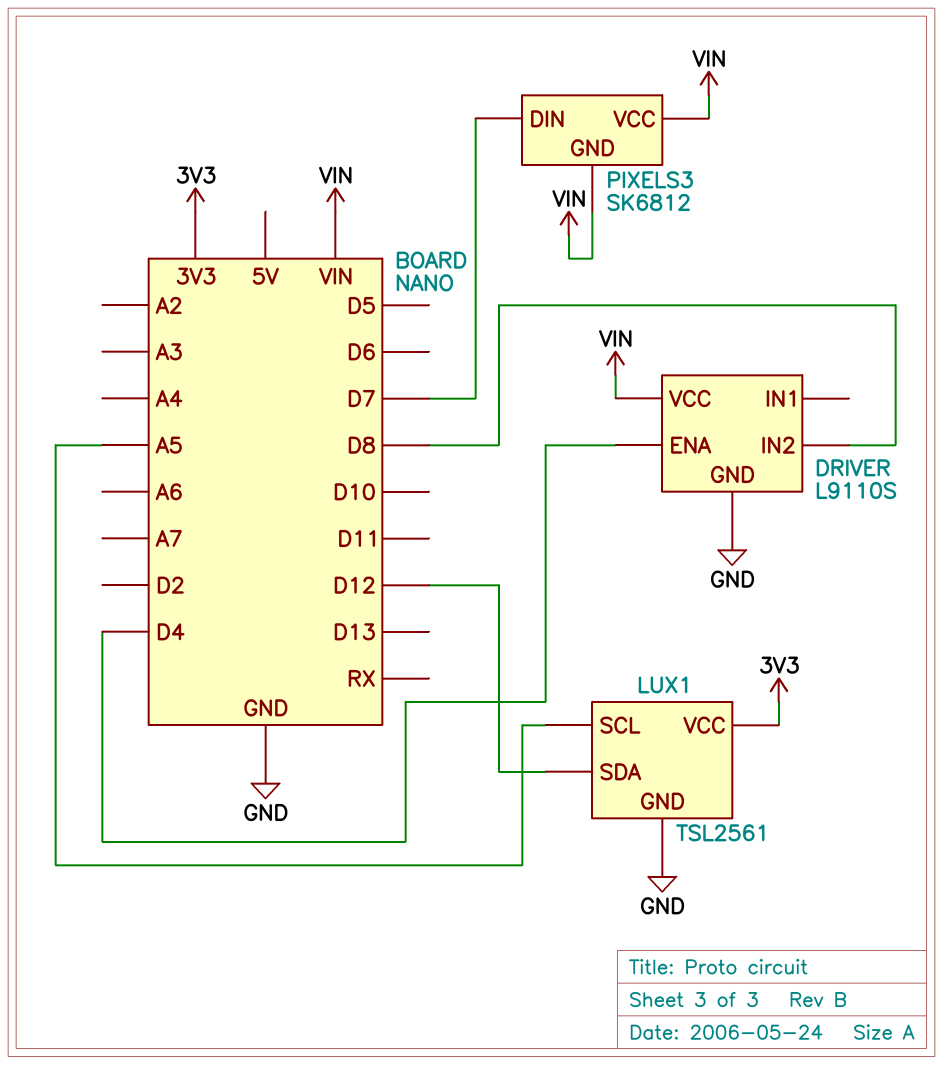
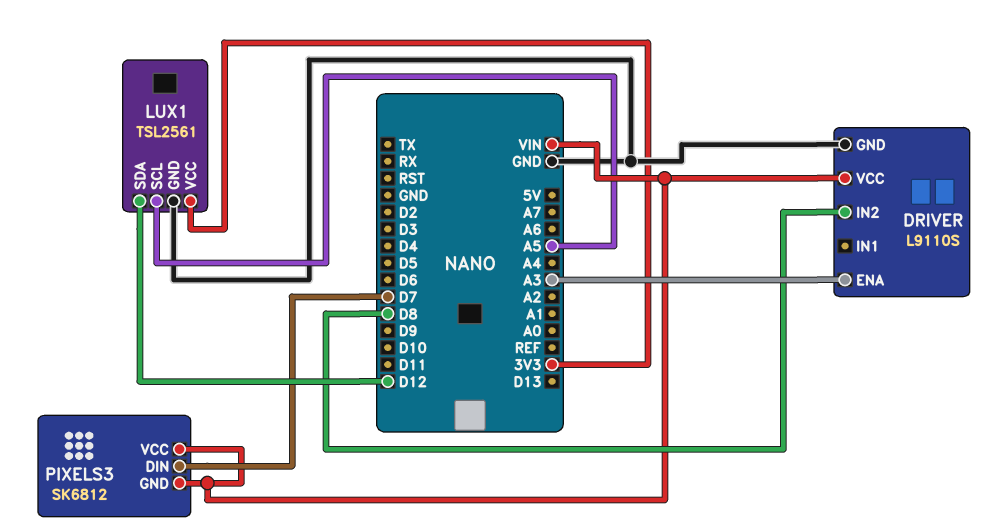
DRIVER pin ENA: D4 -> A3

